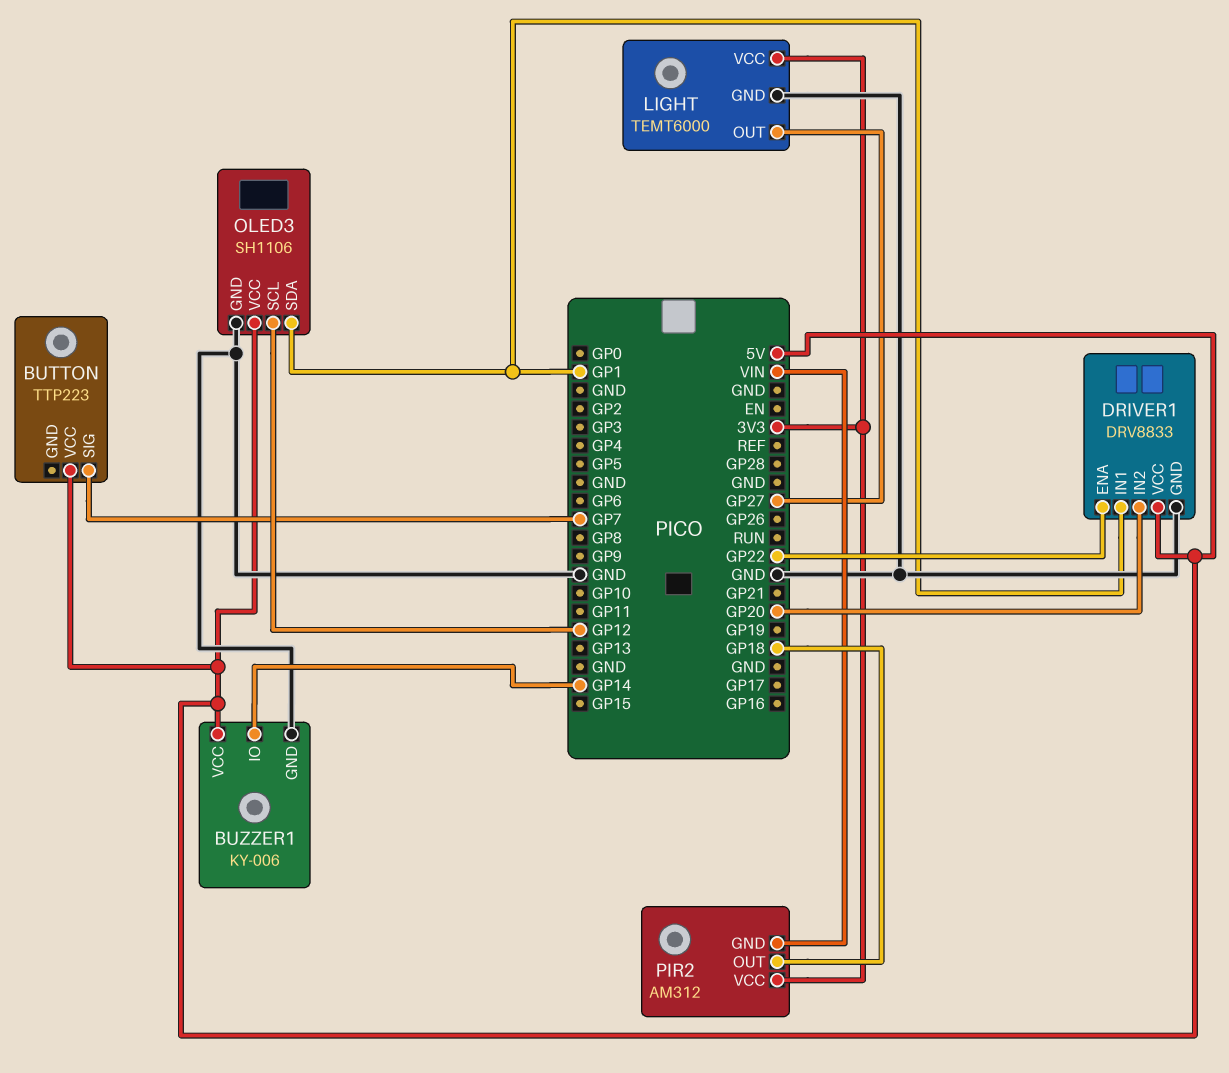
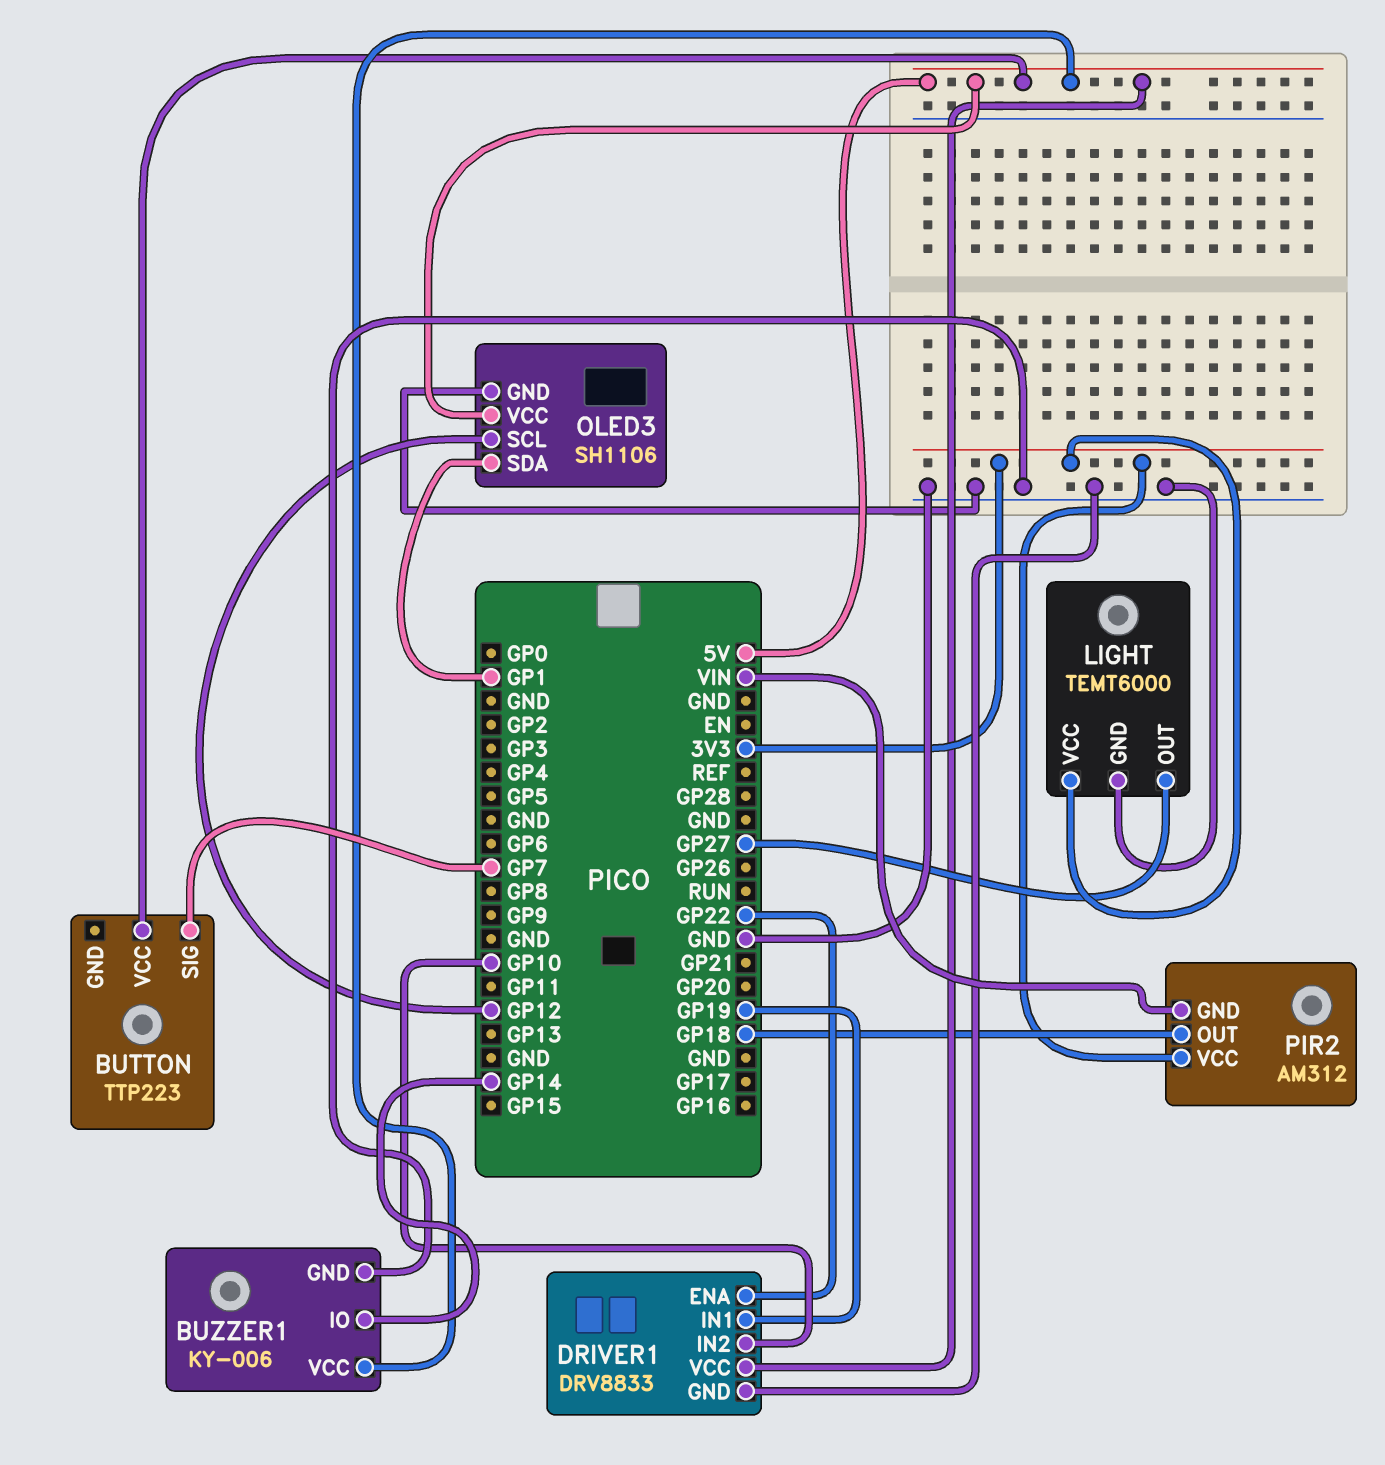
DRIVER1 pin IN1: GP1 -> GP19
DRIVER1 pin IN2: GP20 -> GP10

